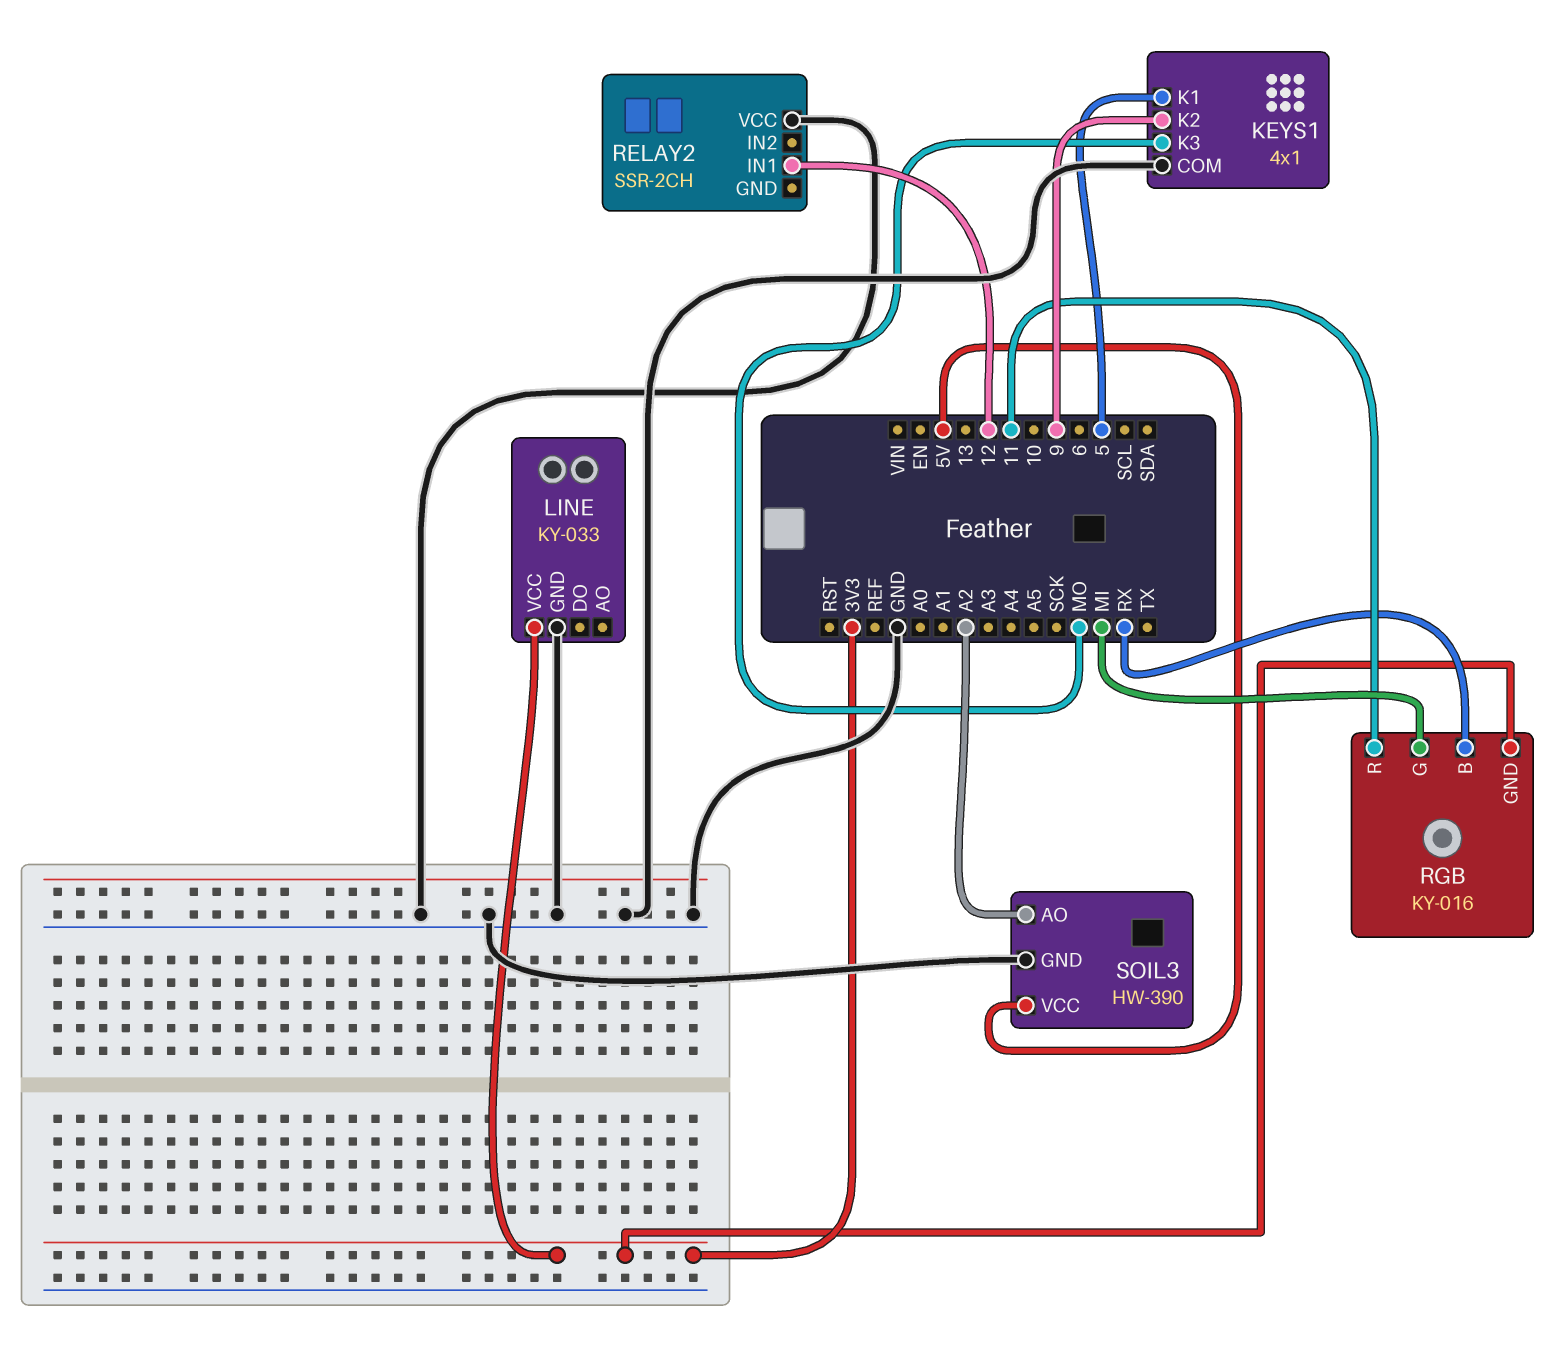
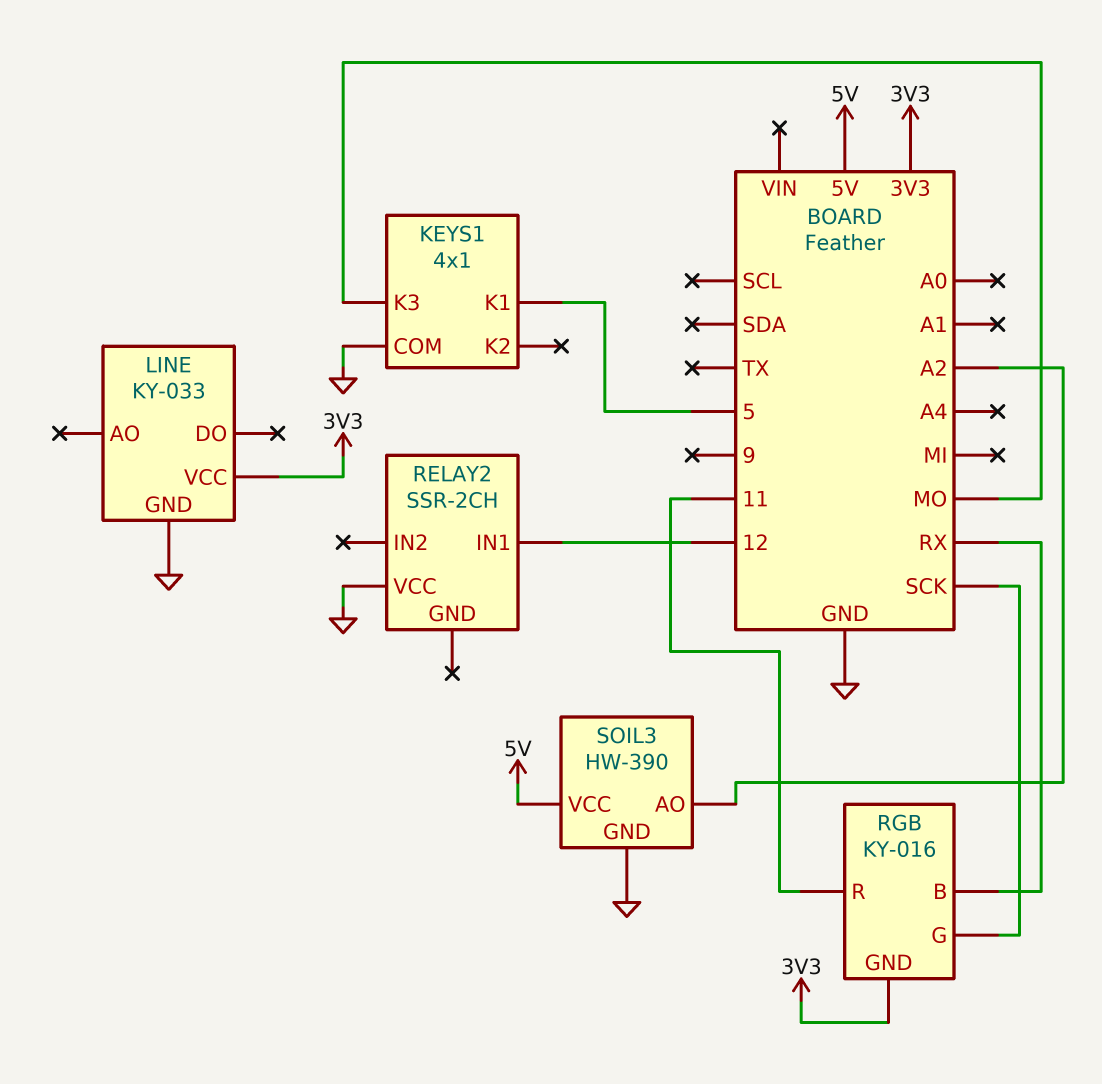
KEYS1 pin K2: 9 -> none
RGB pin G: MI -> SCK

